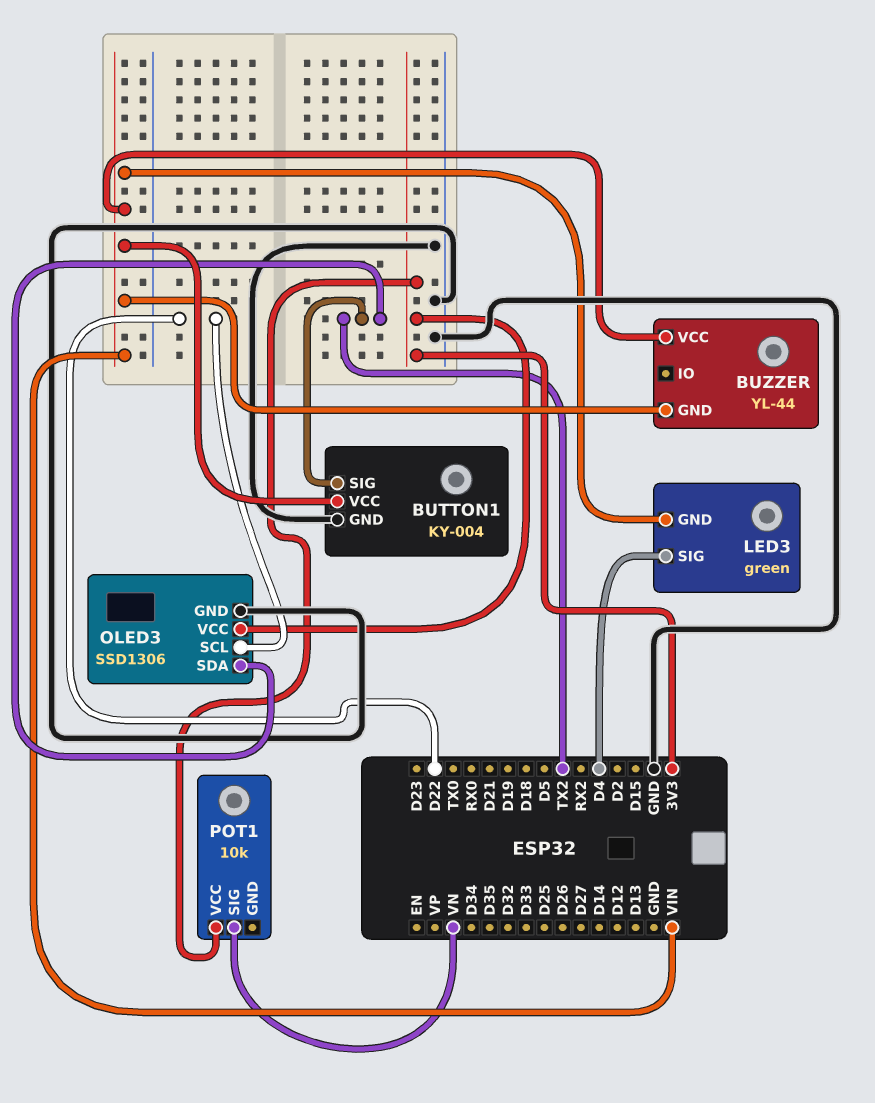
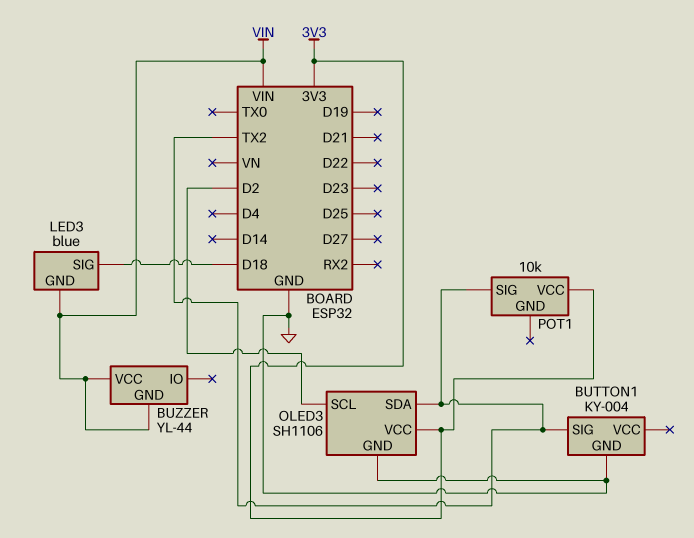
BUTTON1 pin VCC: VIN -> none
LED3: green -> blue
LED3 pin SIG: D4 -> D18
OLED3: SSD1306 -> SH1106
OLED3 pin SCL: D22 -> D2
POT1 pin SIG: VN -> TX2

